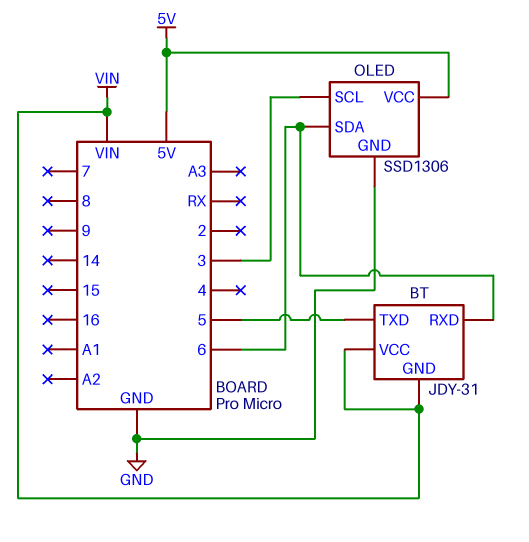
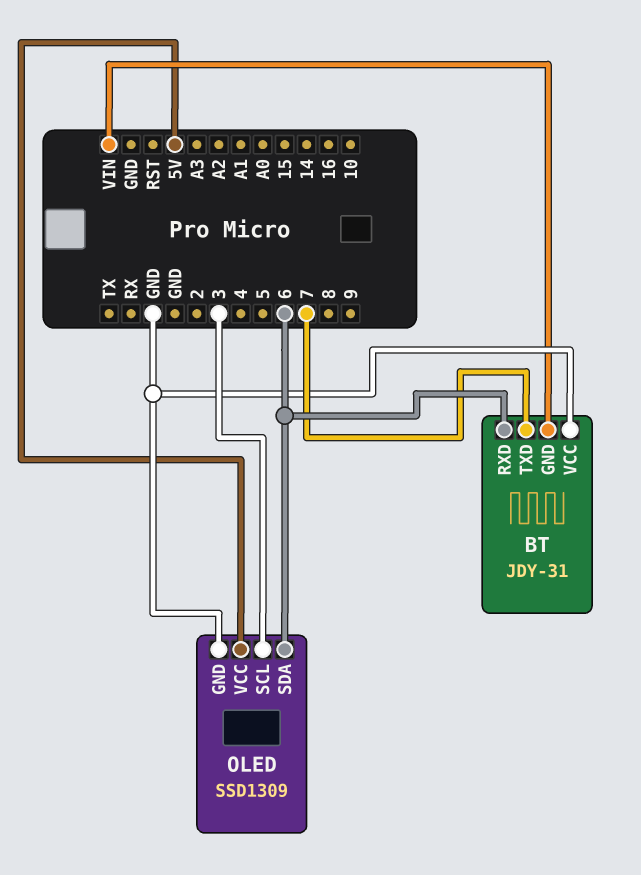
BT pin TXD: 5 -> 7
BT pin VCC: VIN -> GND
OLED: SSD1306 -> SSD1309

